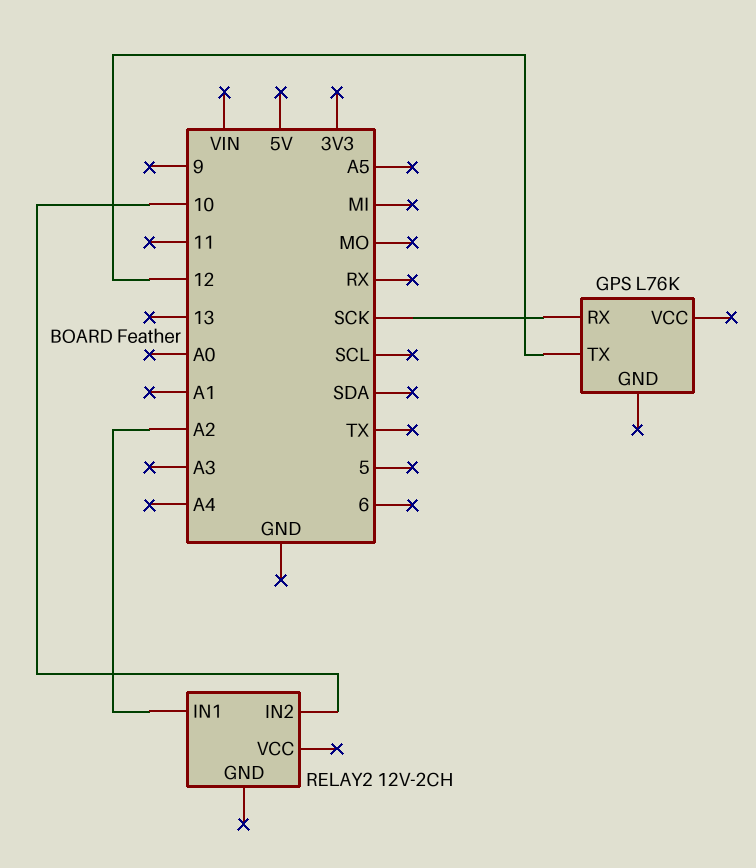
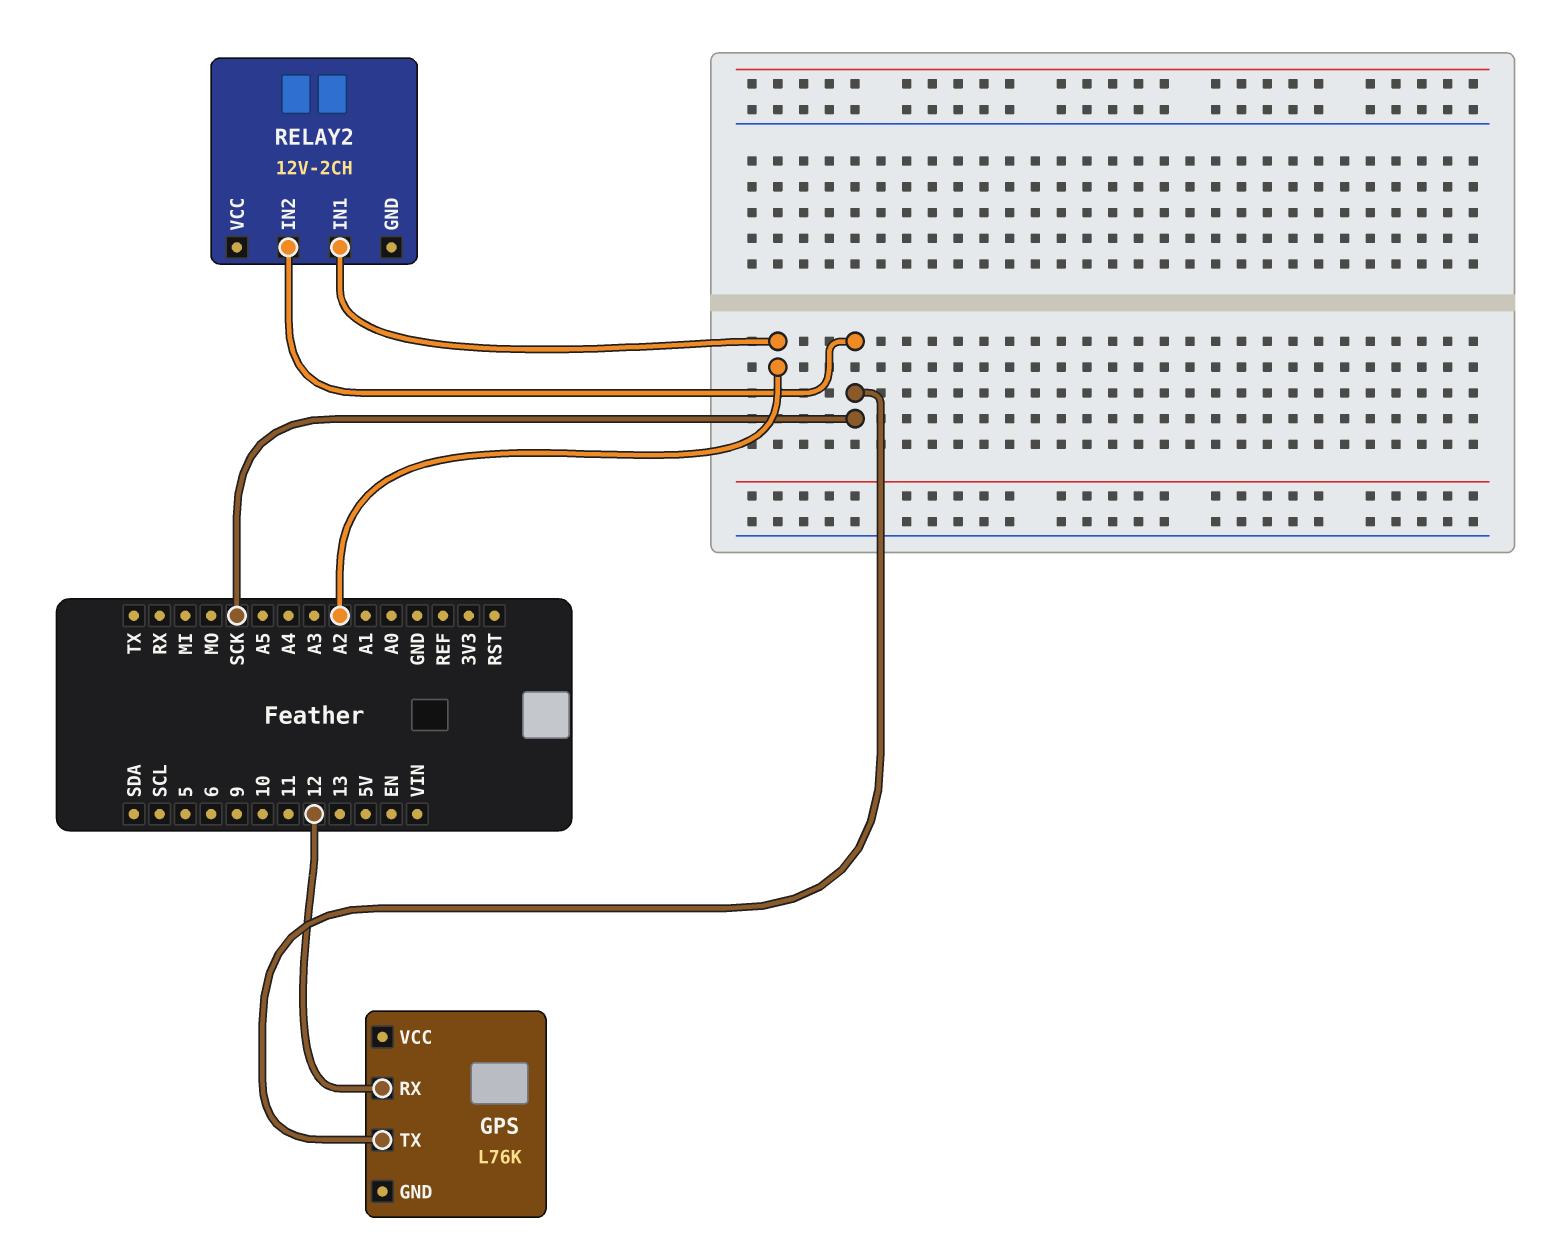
GPS pin RX: SCK -> 12
GPS pin TX: 12 -> SCK
RELAY2 pin IN2: 10 -> SCK

